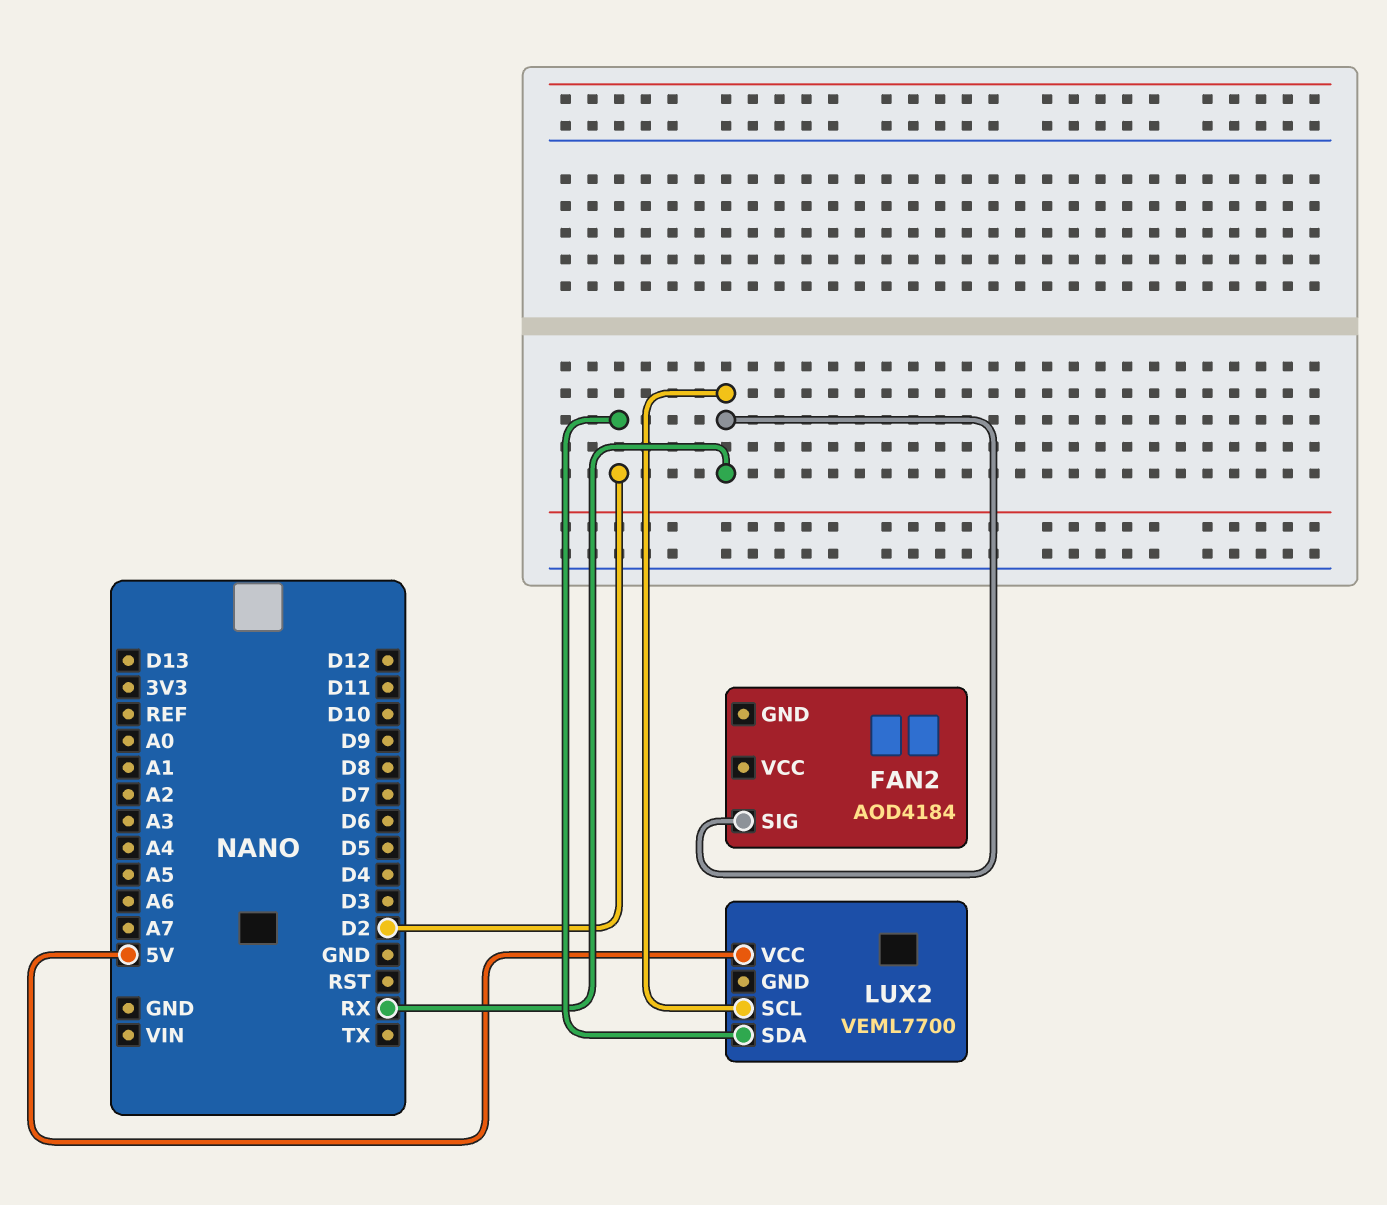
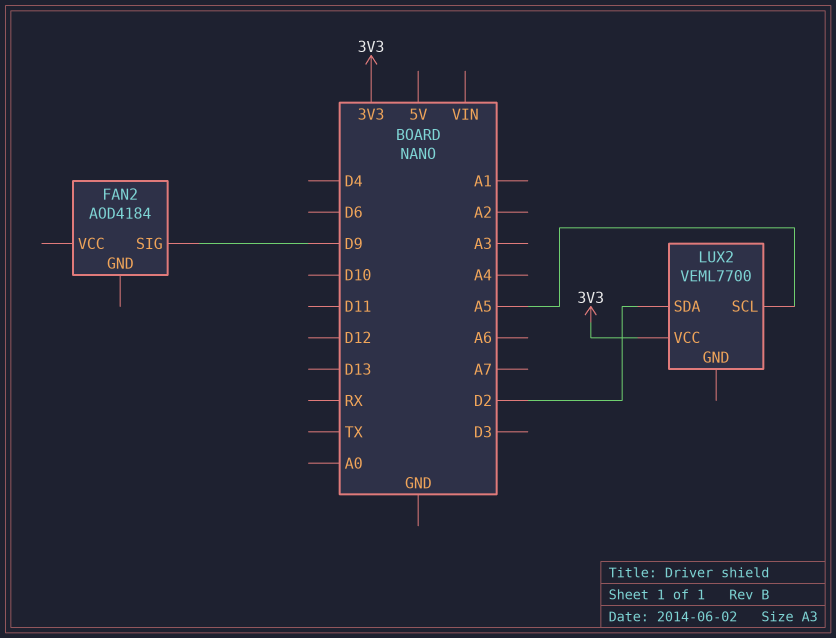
FAN2 pin SIG: RX -> D9
LUX2 pin SCL: RX -> A5
LUX2 pin VCC: 5V -> 3V3

